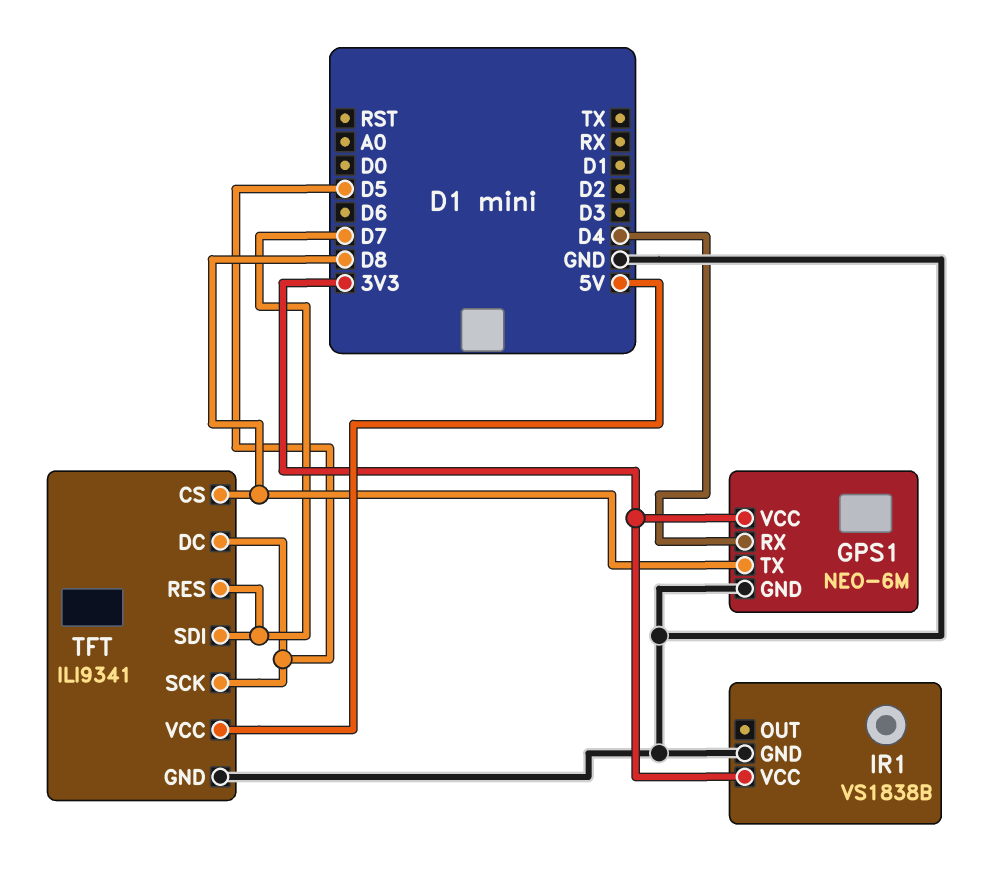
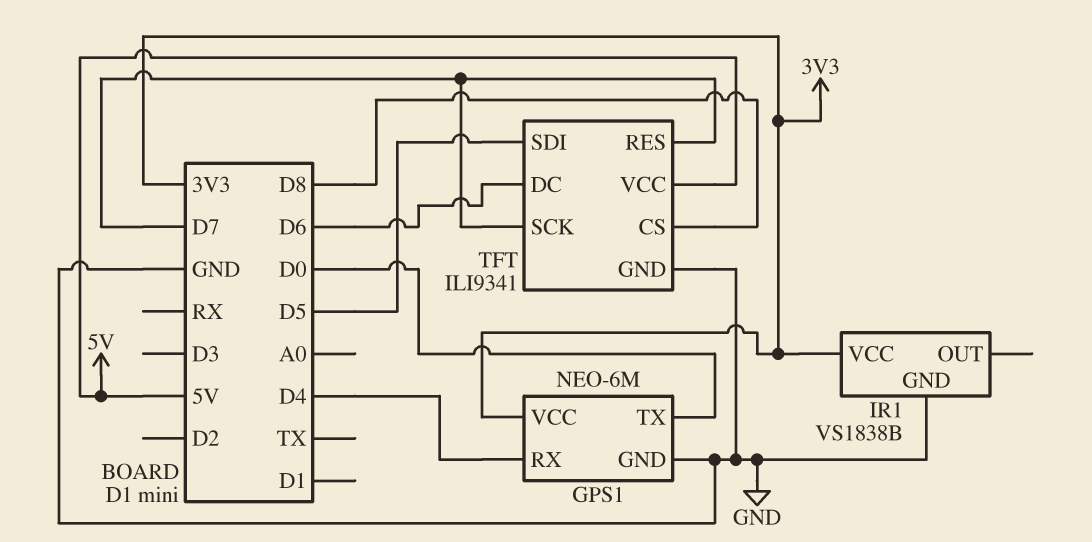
GPS1 pin TX: D8 -> D0
TFT pin DC: D5 -> D6
TFT pin SCK: D5 -> D7
TFT pin SDI: D7 -> D5

